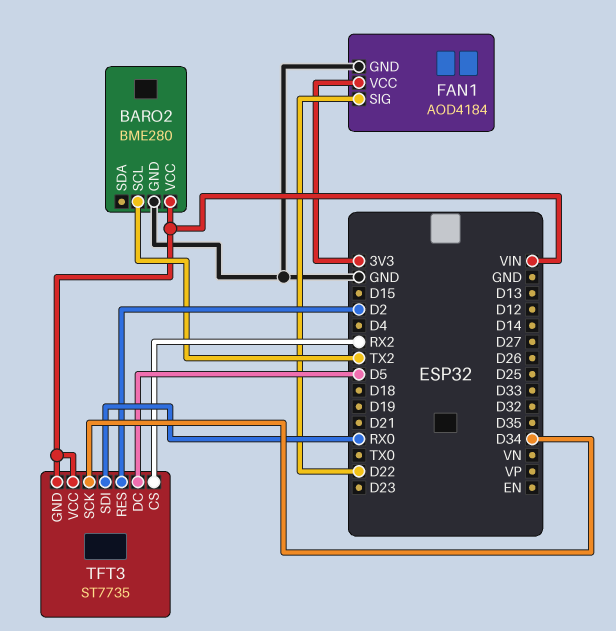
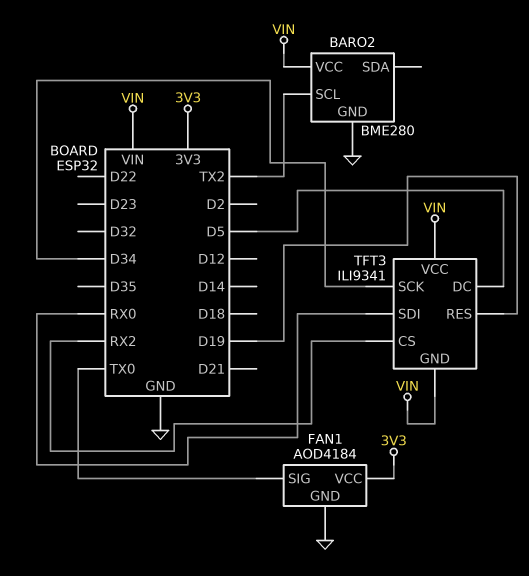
FAN1 pin SIG: D22 -> TX0
TFT3: ST7735 -> ILI9341
TFT3 pin RES: D2 -> D19

